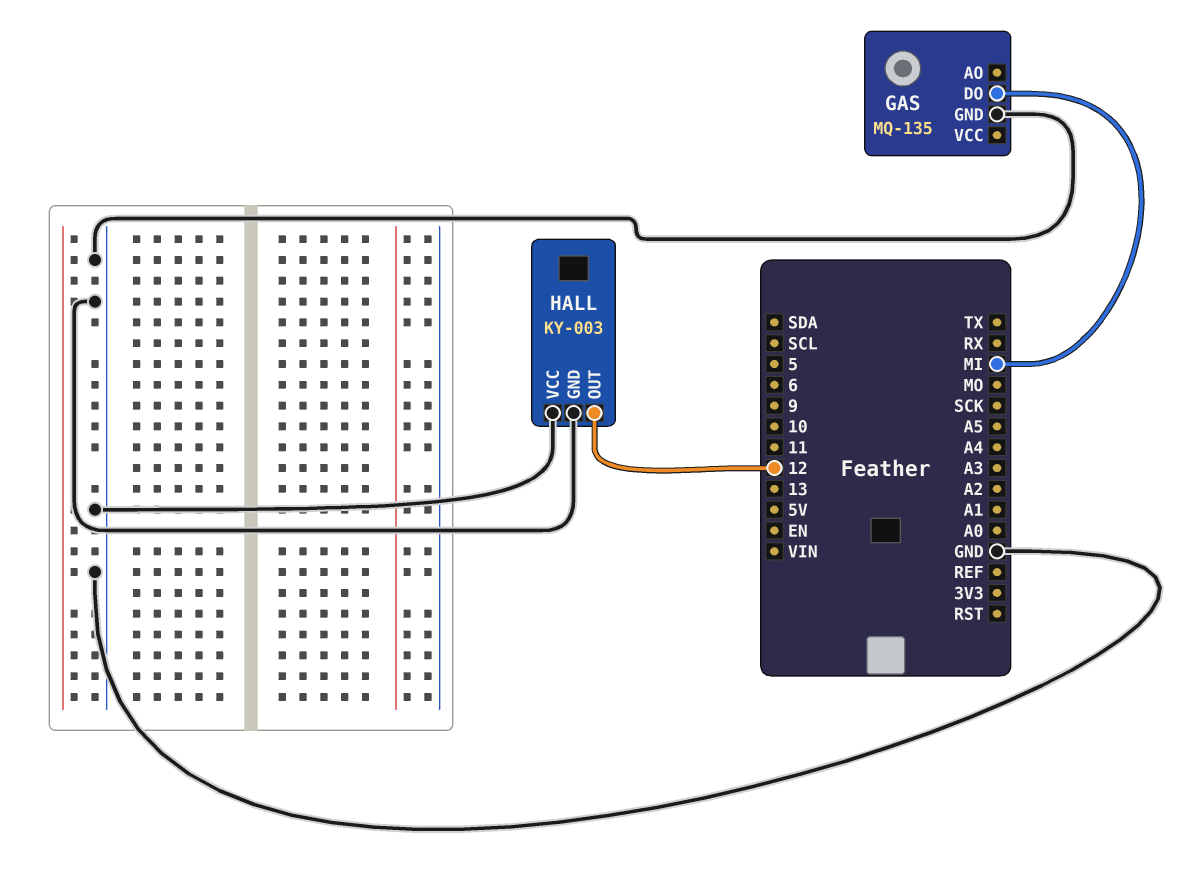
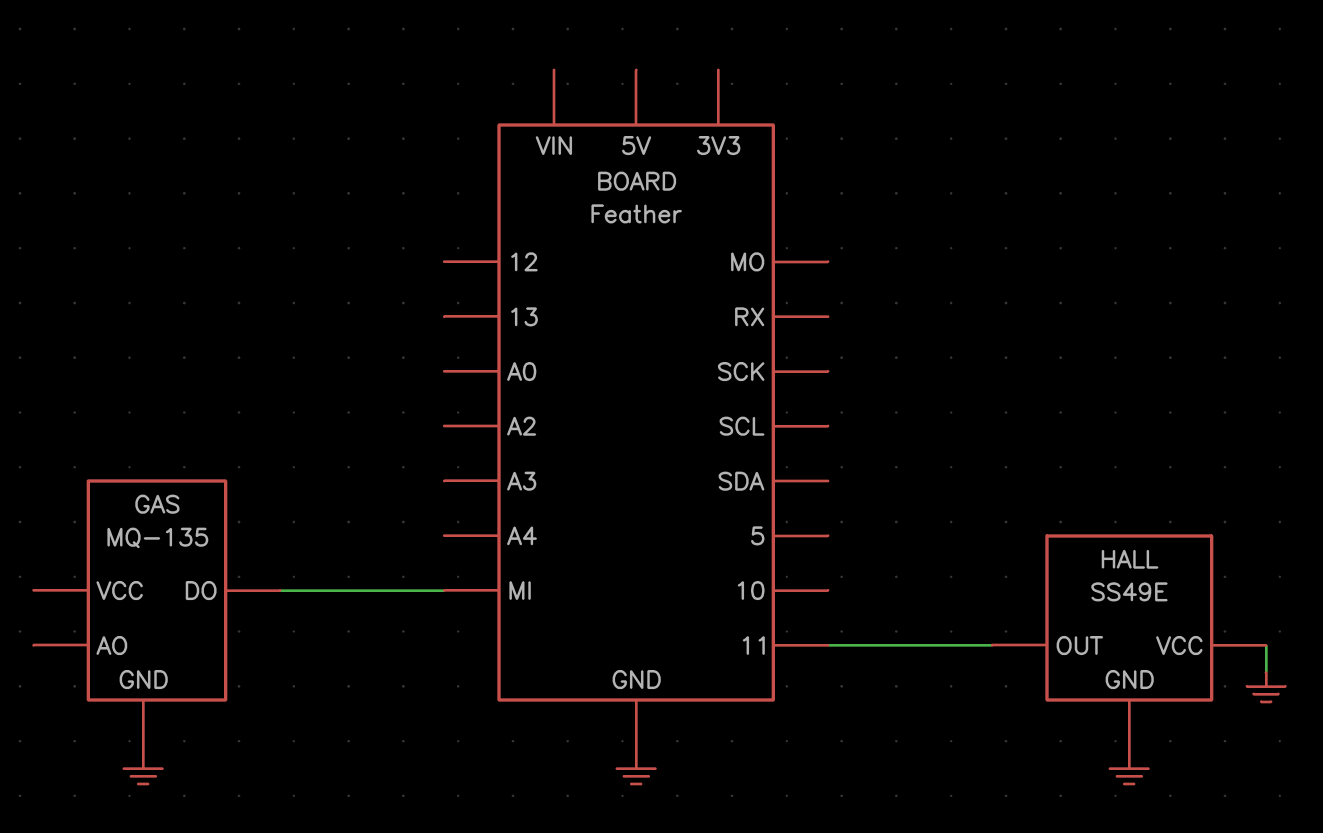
HALL: KY-003 -> SS49E
HALL pin OUT: 12 -> 11

